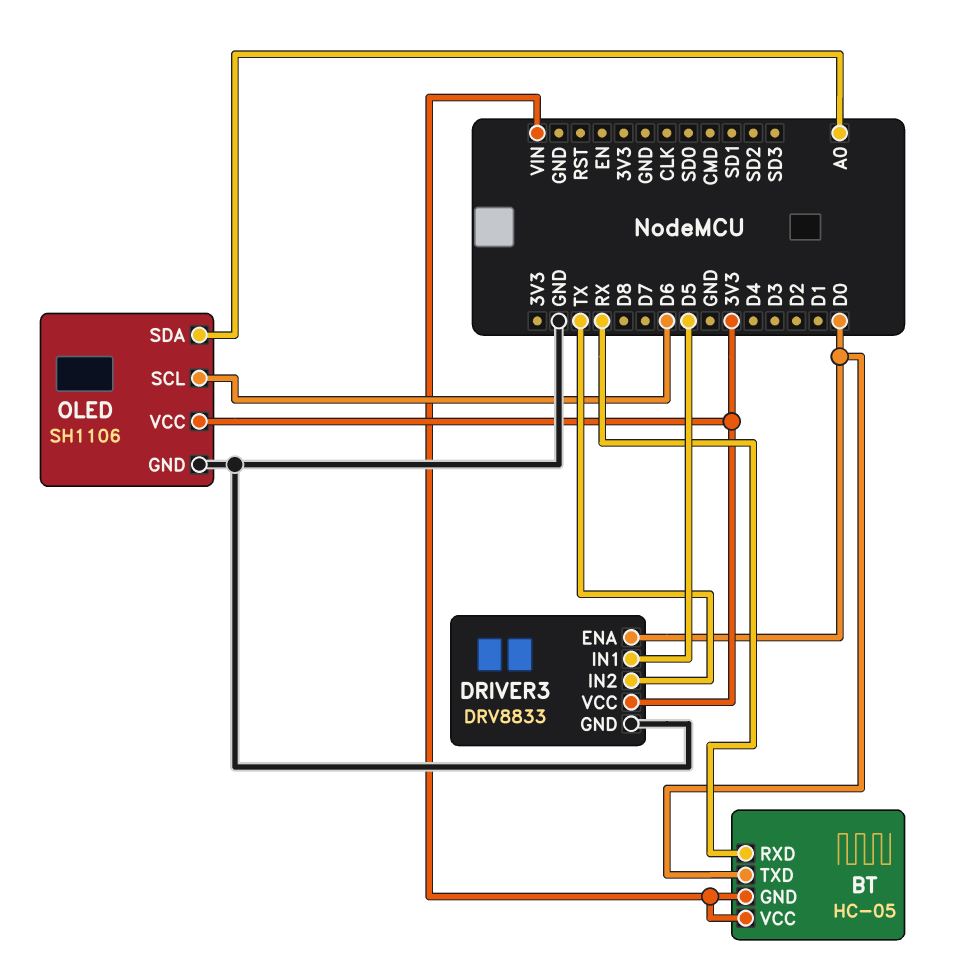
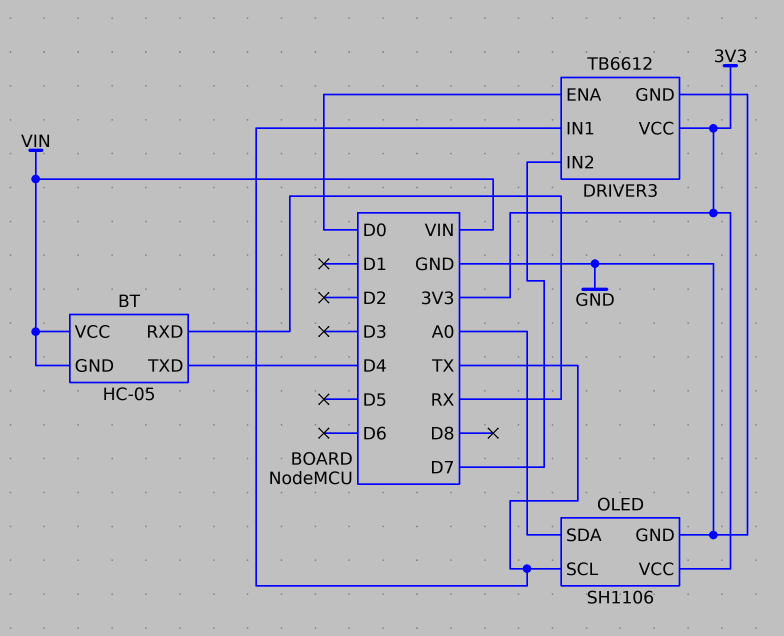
BT pin TXD: D0 -> D4
DRIVER3: DRV8833 -> TB6612
DRIVER3 pin IN1: D5 -> TX
DRIVER3 pin IN2: TX -> D7
OLED pin SCL: D6 -> TX

